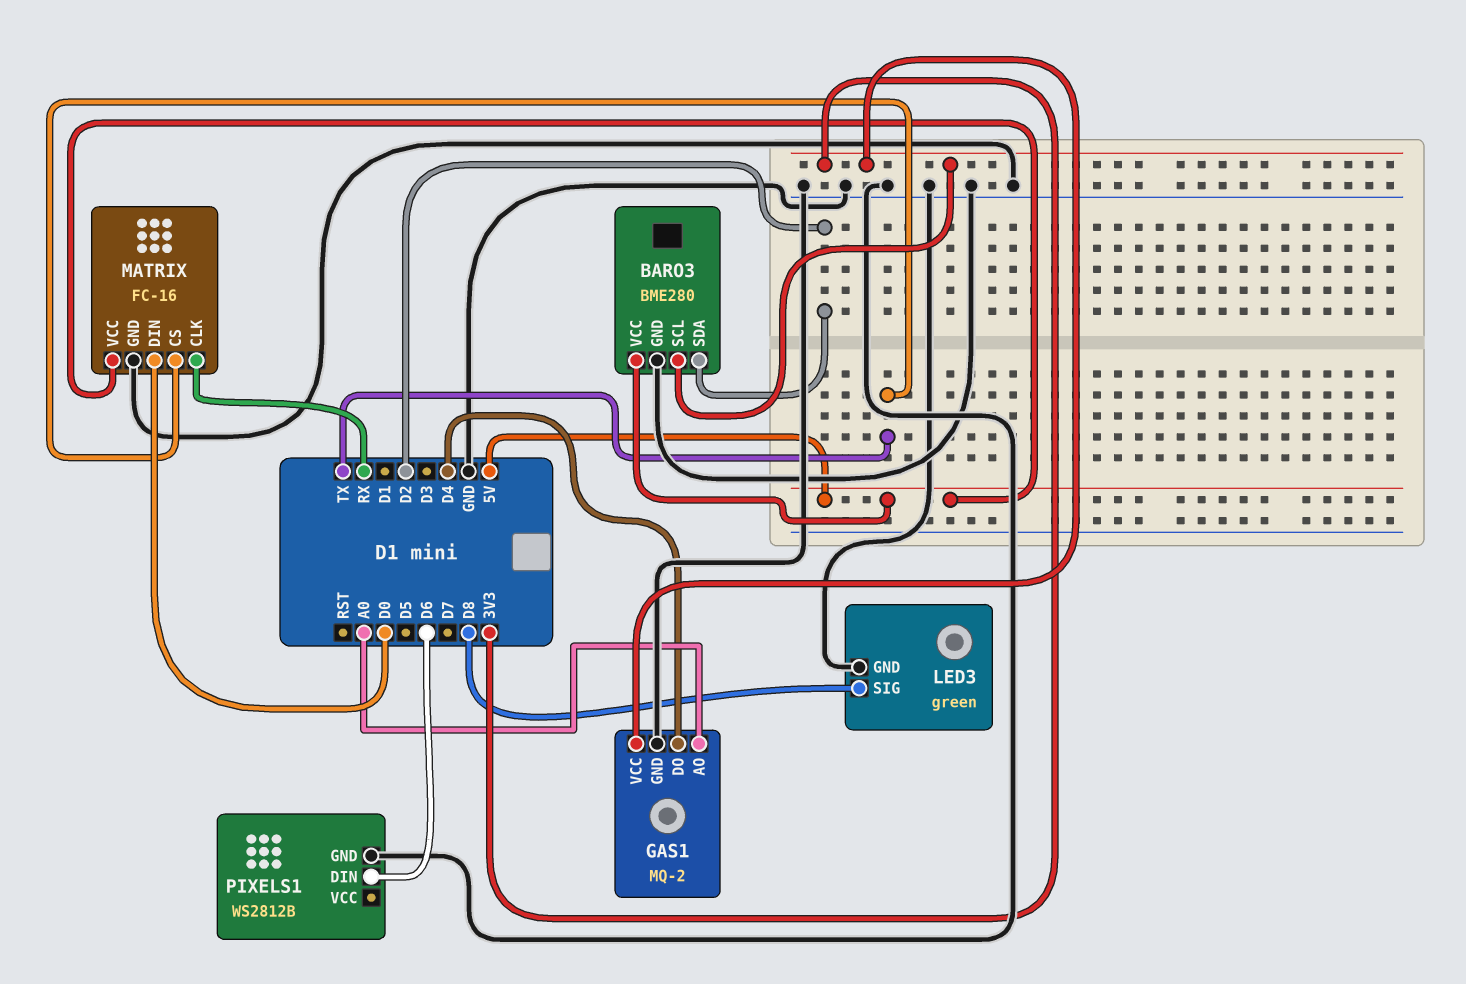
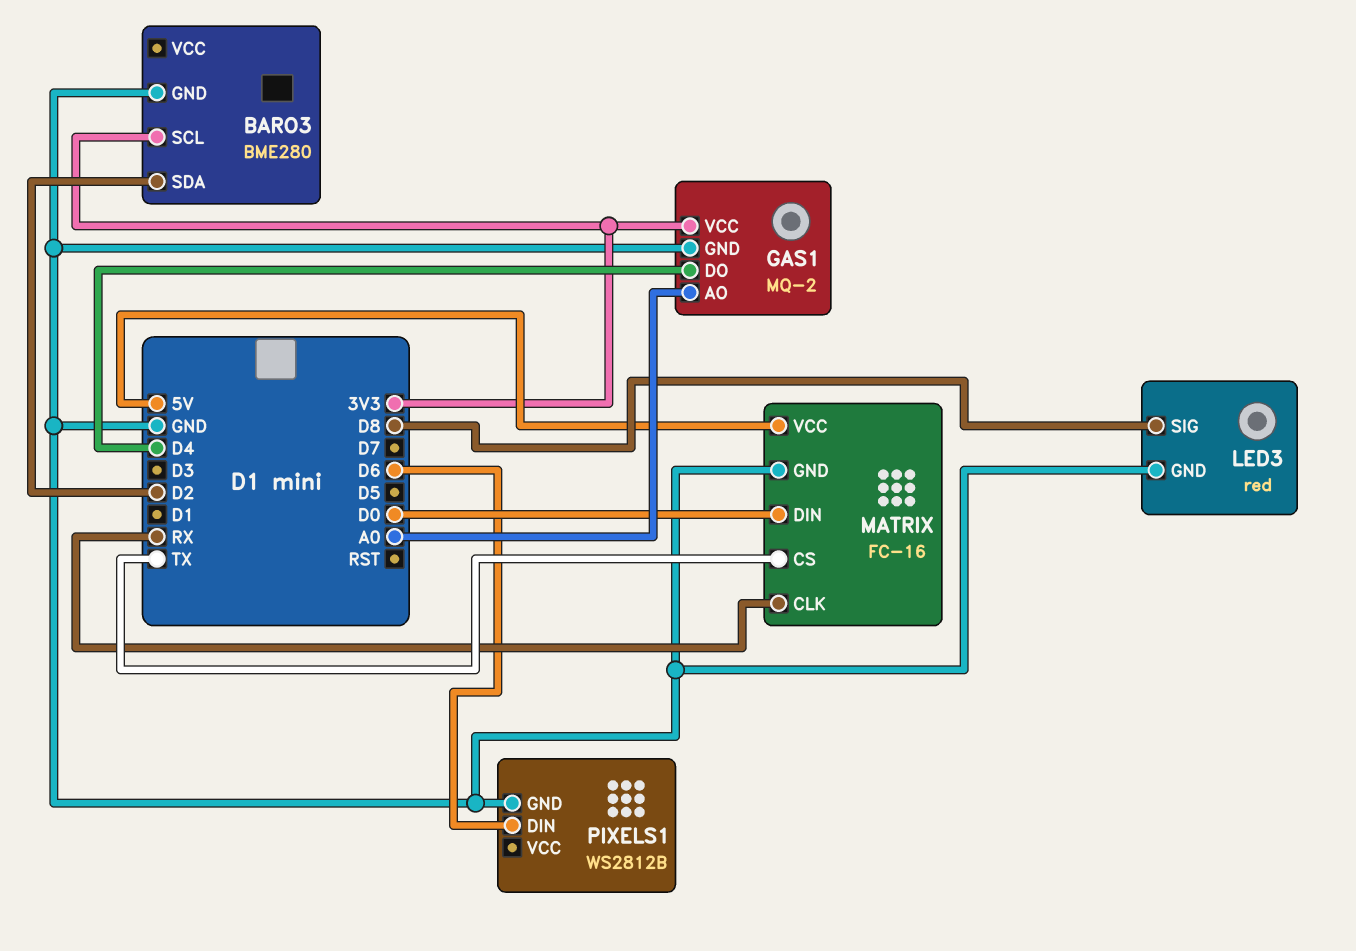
BARO3 pin VCC: 5V -> none
LED3: green -> red

